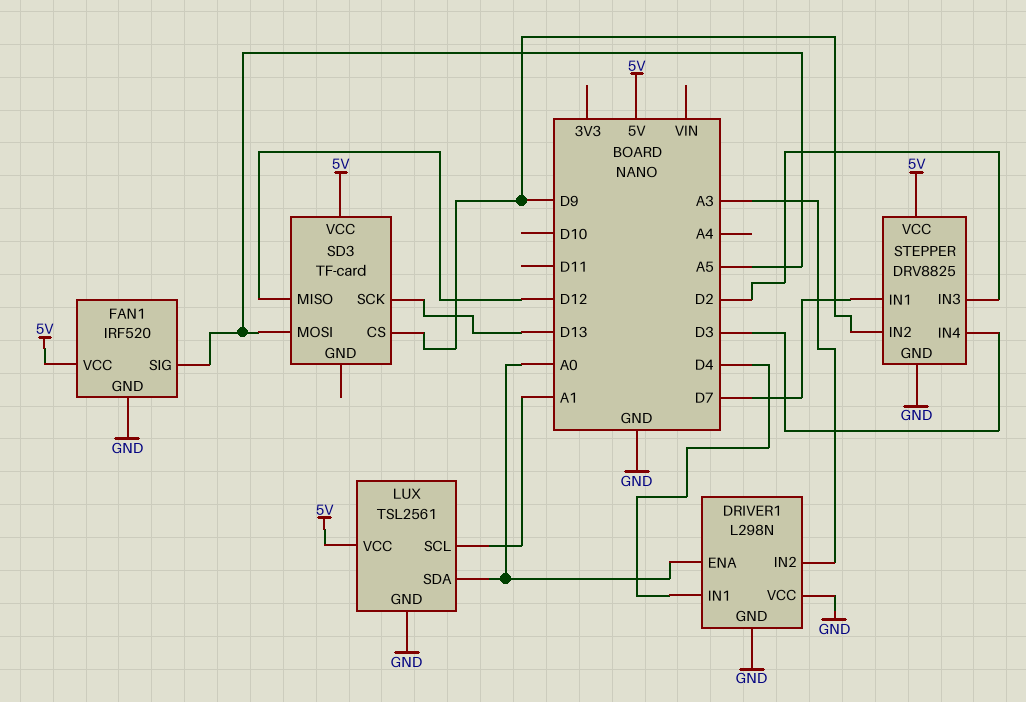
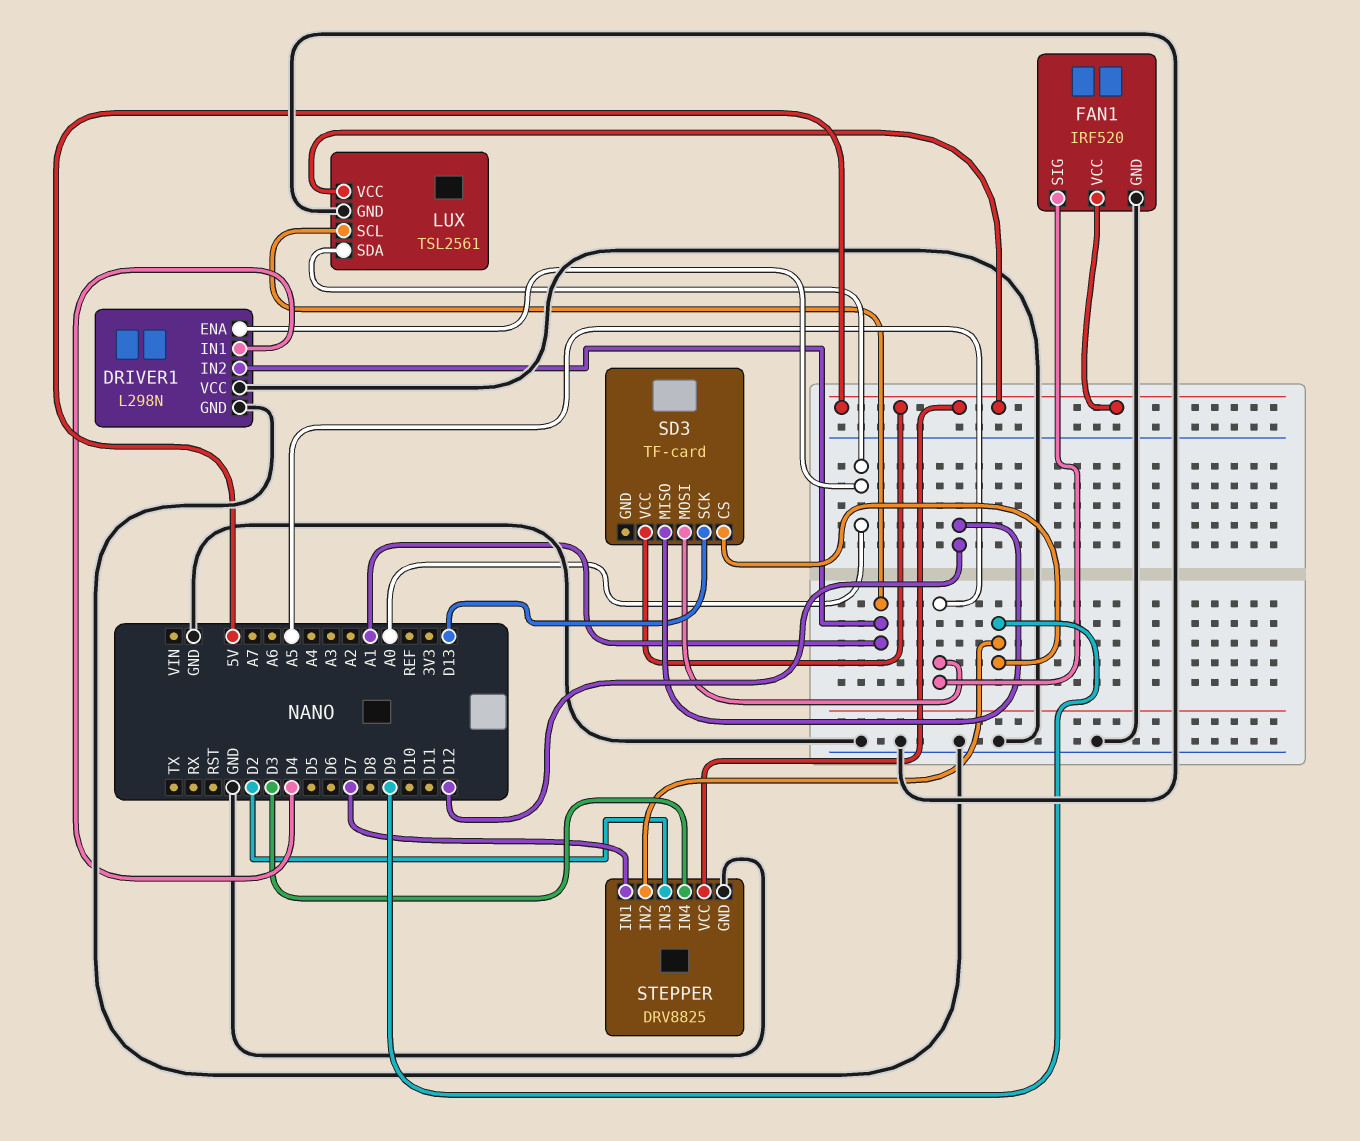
DRIVER1 pin IN2: A3 -> A1

